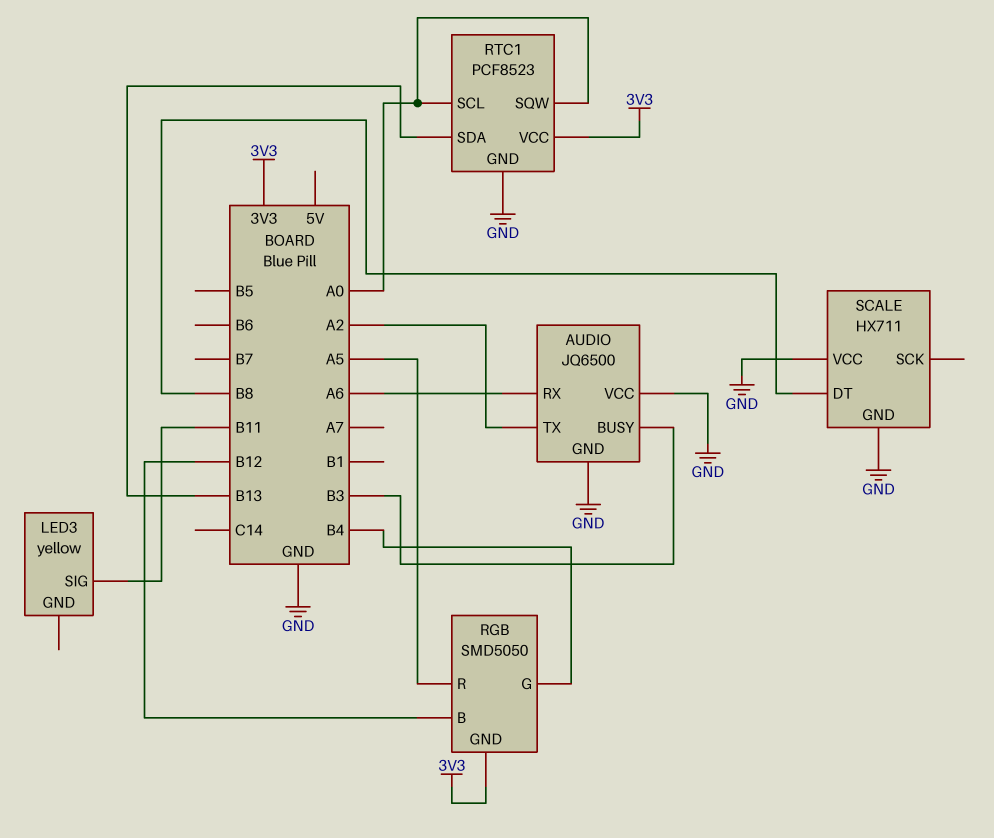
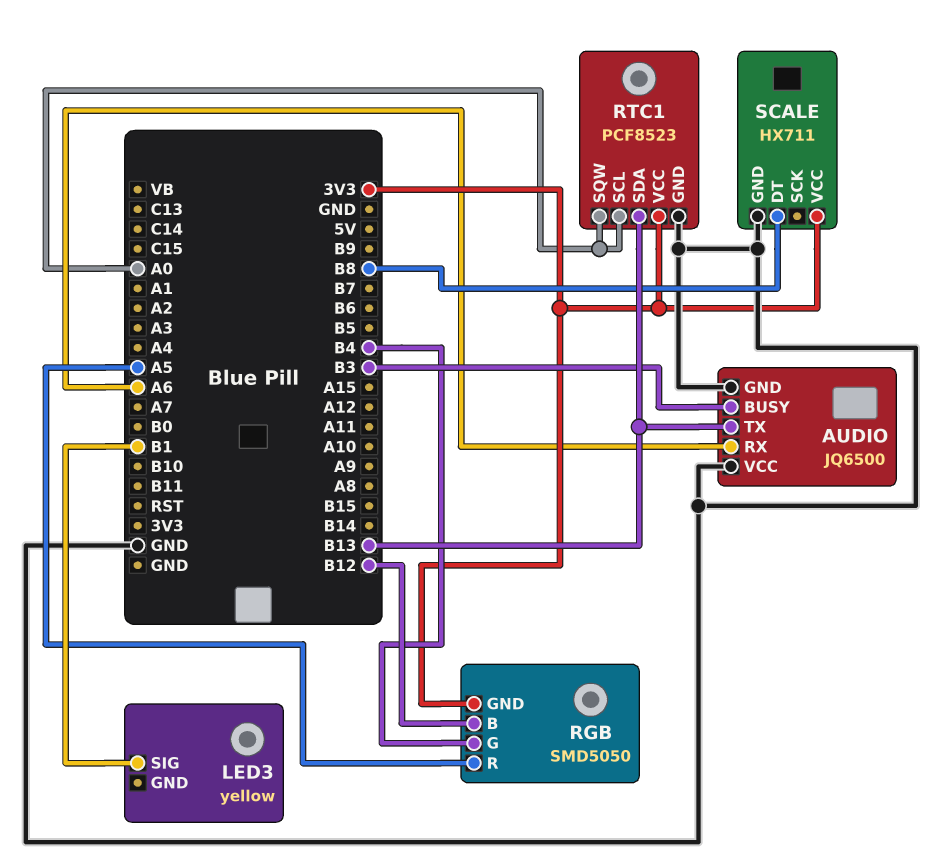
AUDIO pin TX: A2 -> B13
LED3 pin SIG: B11 -> B1
SCALE pin VCC: GND -> 3V3

